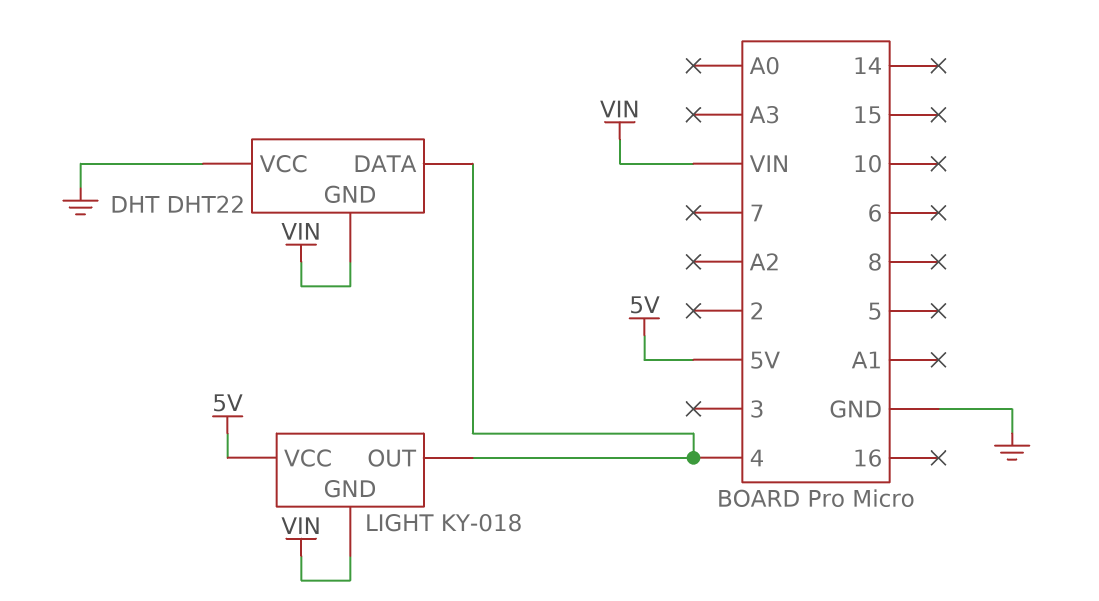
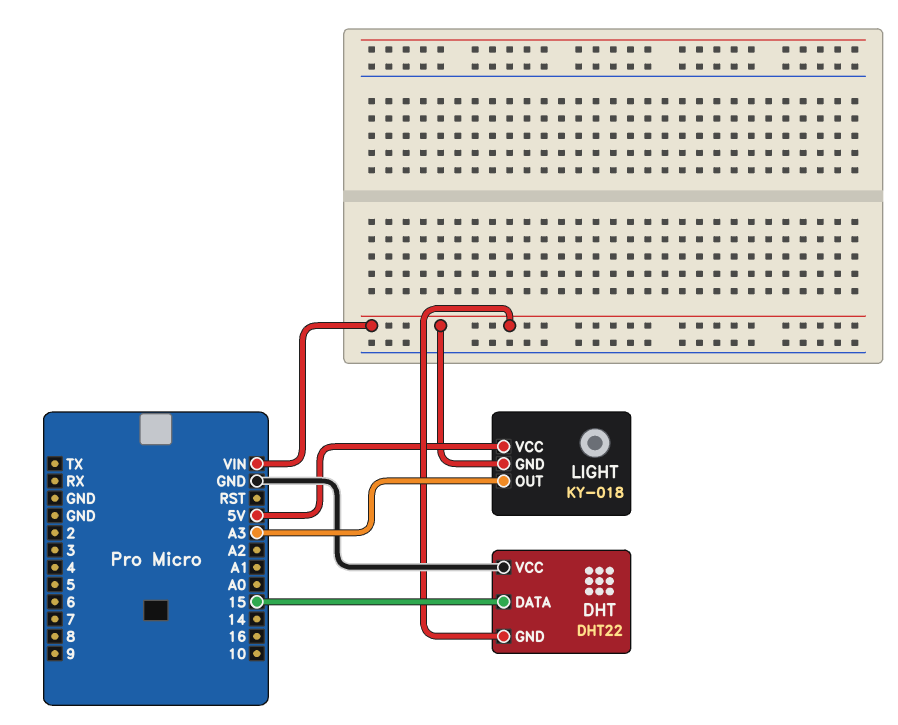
DHT pin DATA: 4 -> 15
LIGHT pin OUT: 4 -> A3

